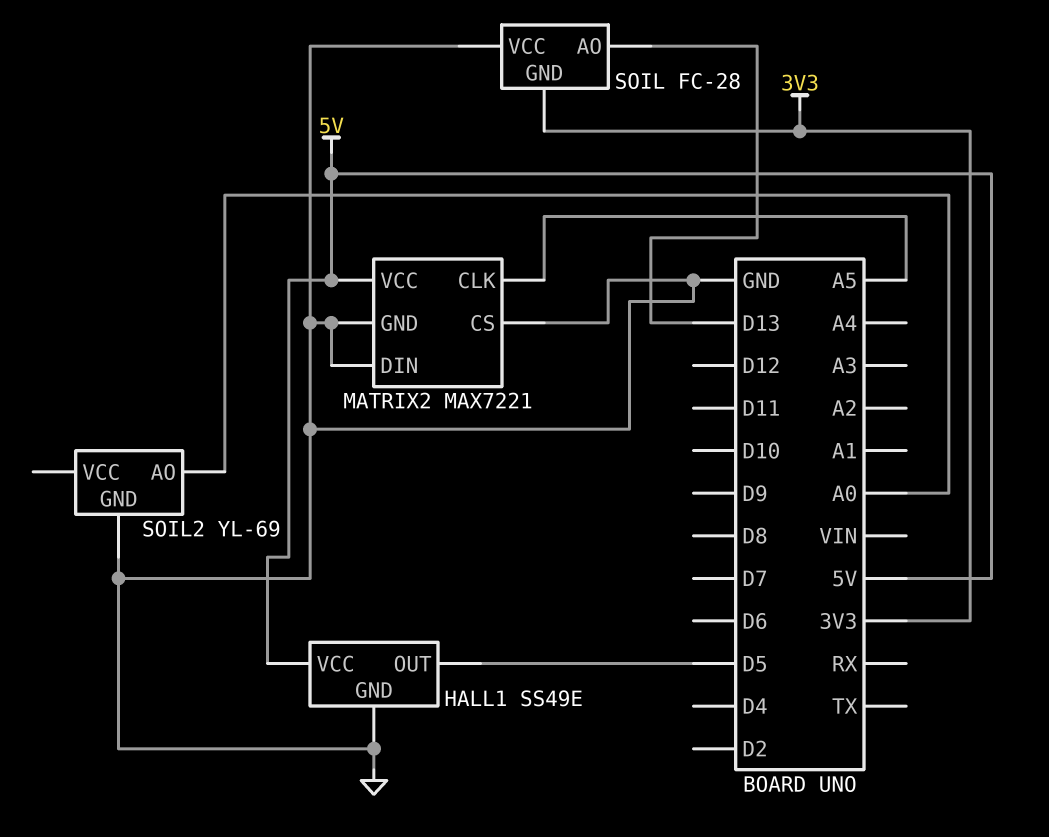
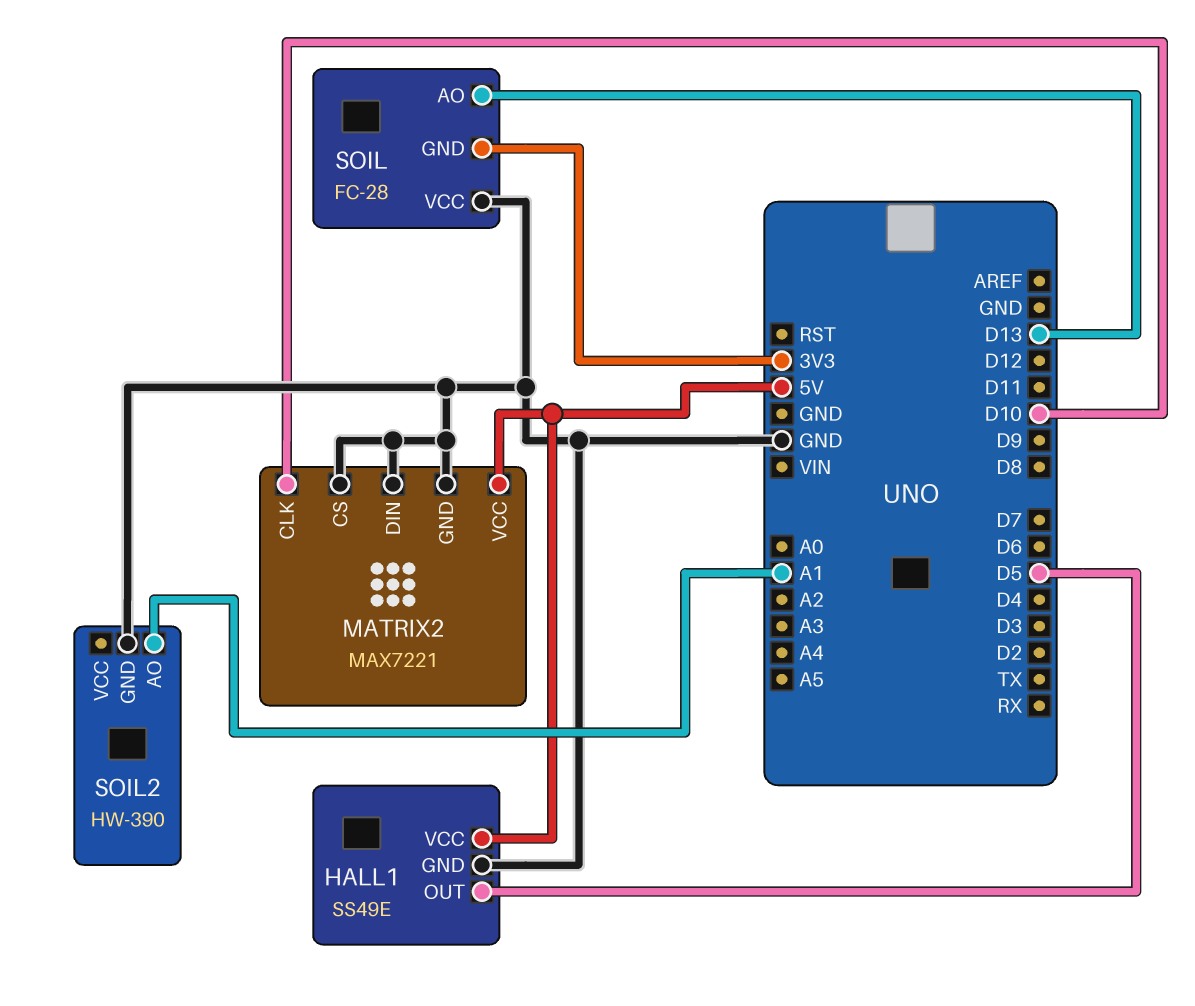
MATRIX2 pin CLK: A5 -> D10
SOIL2: YL-69 -> HW-390
SOIL2 pin AO: A0 -> A1

